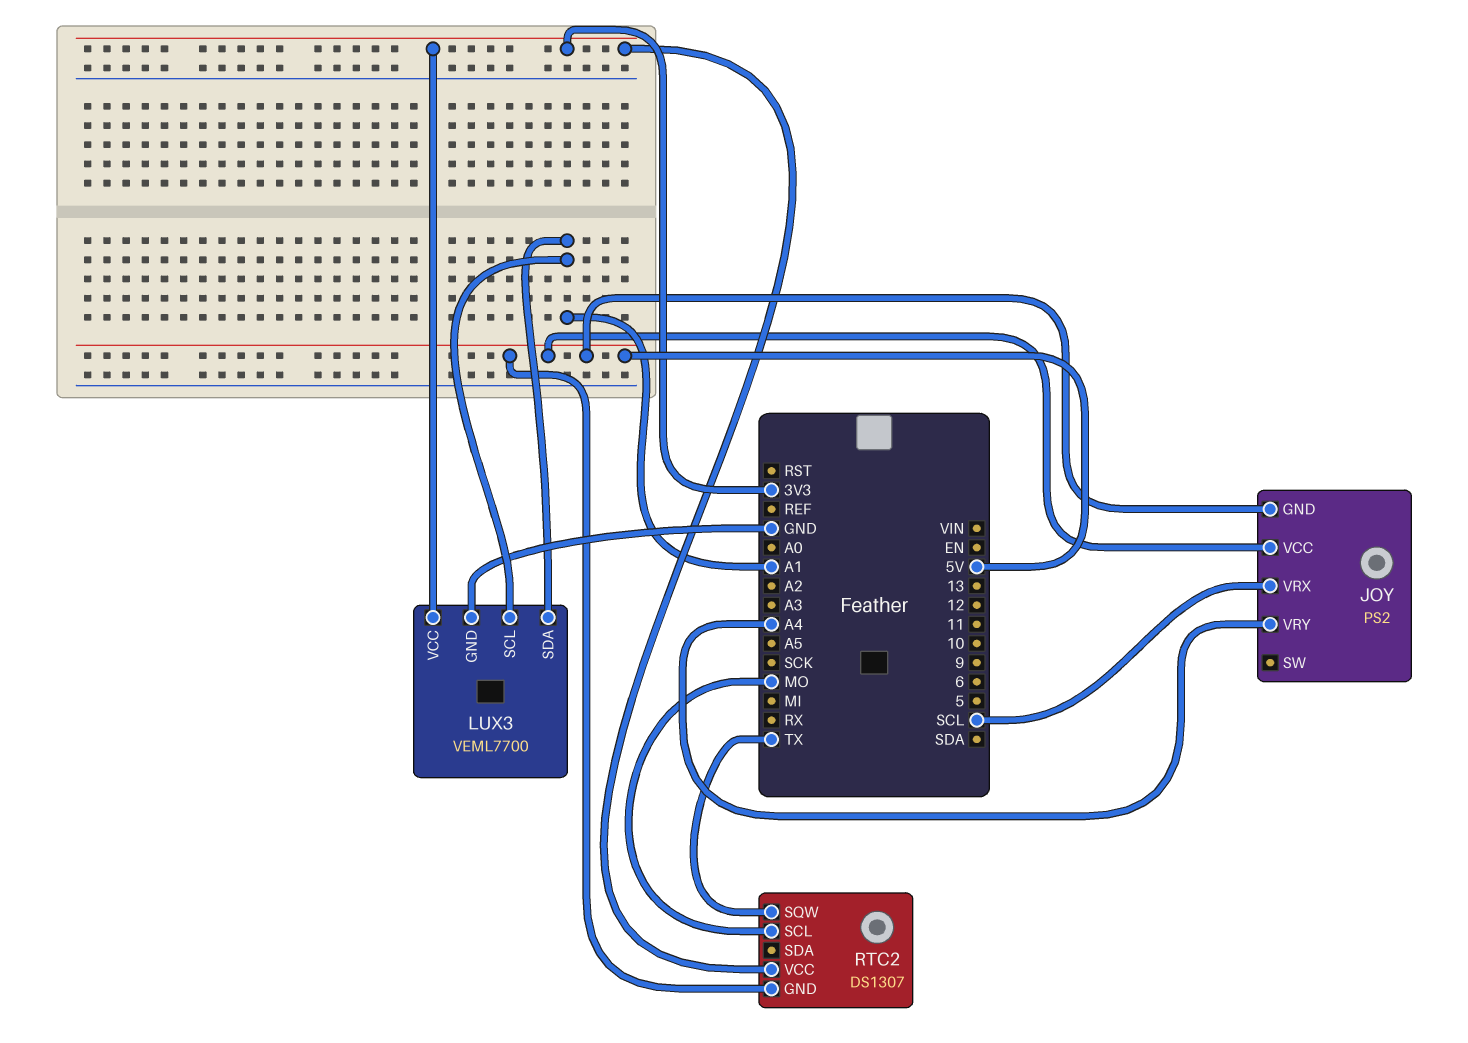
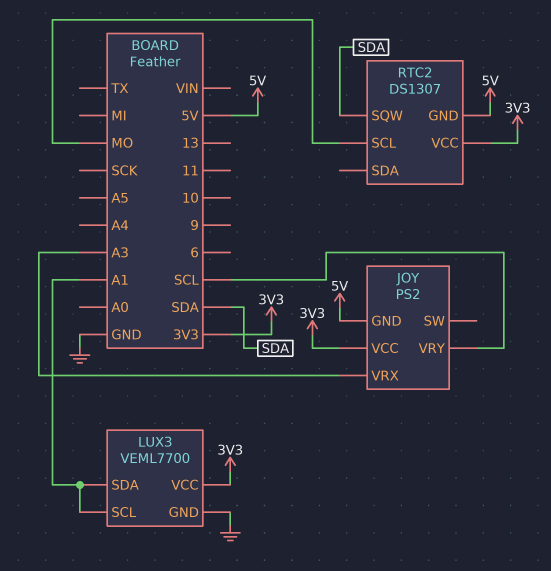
JOY pin VCC: 5V -> 3V3
JOY pin VRX: SCL -> A3
JOY pin VRY: A4 -> SCL
RTC2 pin SQW: TX -> SDA

